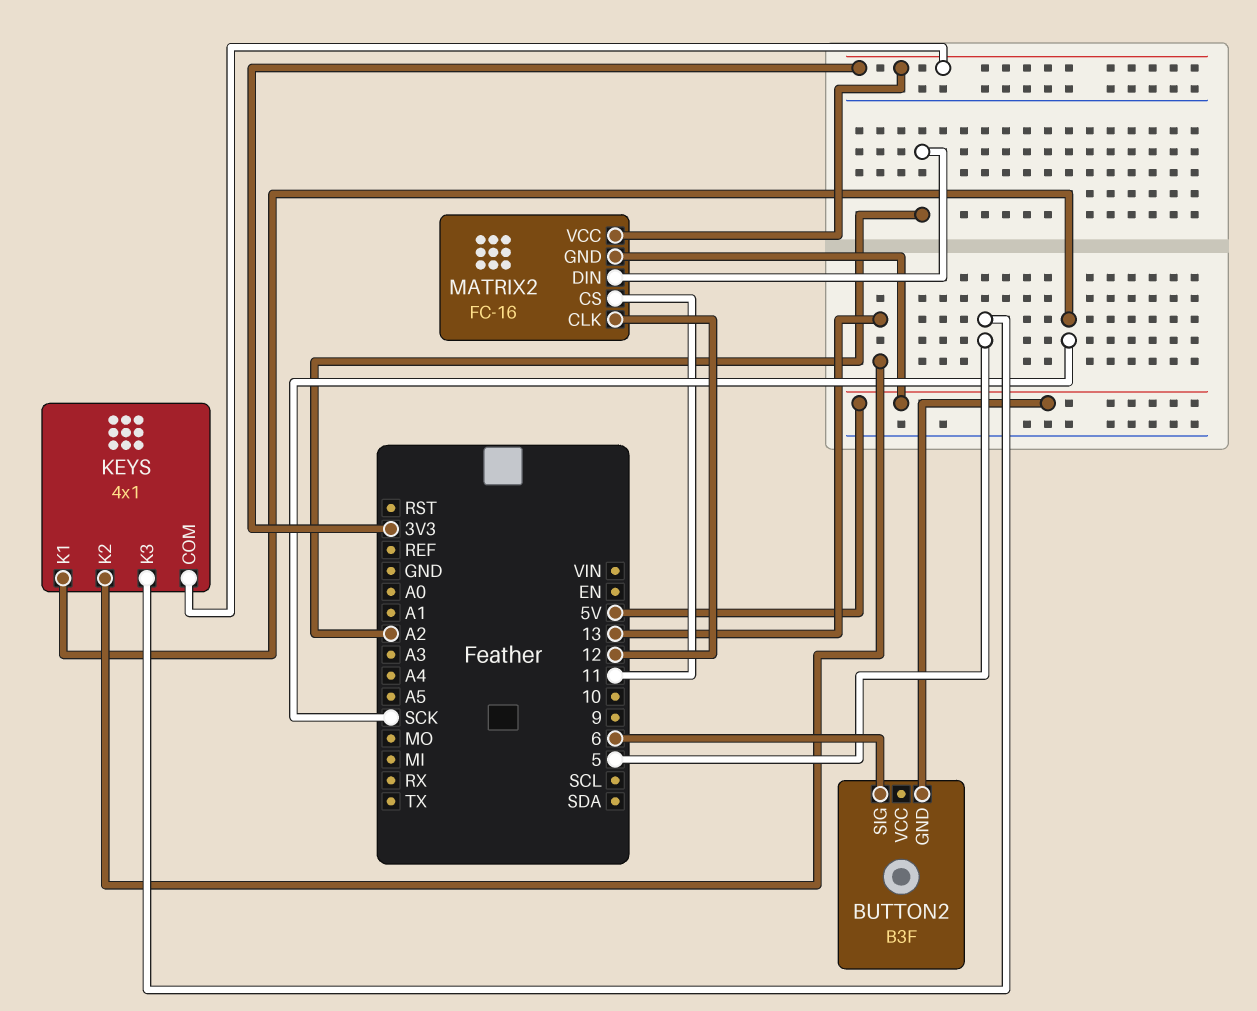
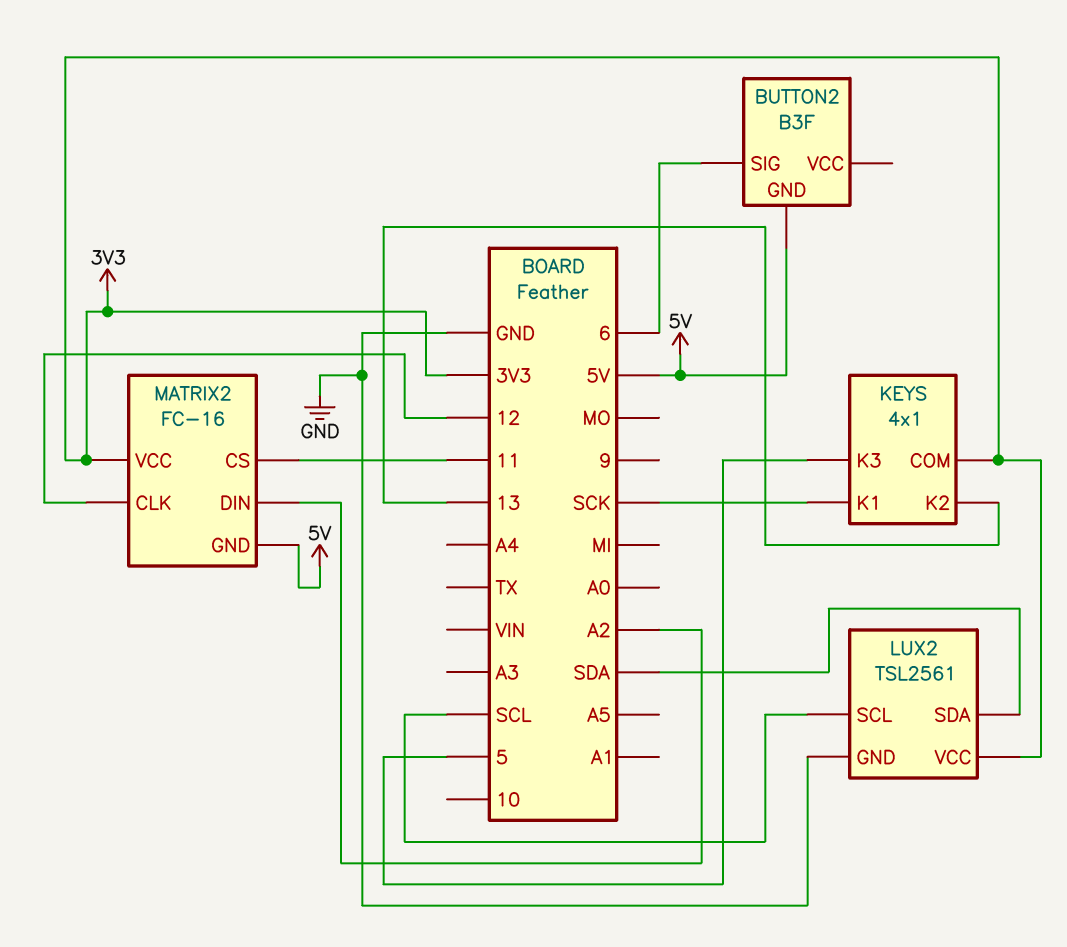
LUX2: none -> TSL2561
LUX2 pin GND: none -> GND
LUX2 pin SCL: none -> SCL
LUX2 pin SDA: none -> SDA
LUX2 pin VCC: none -> 3V3

